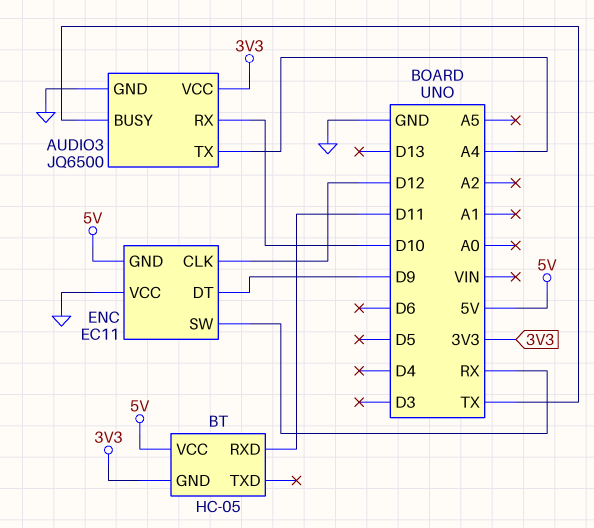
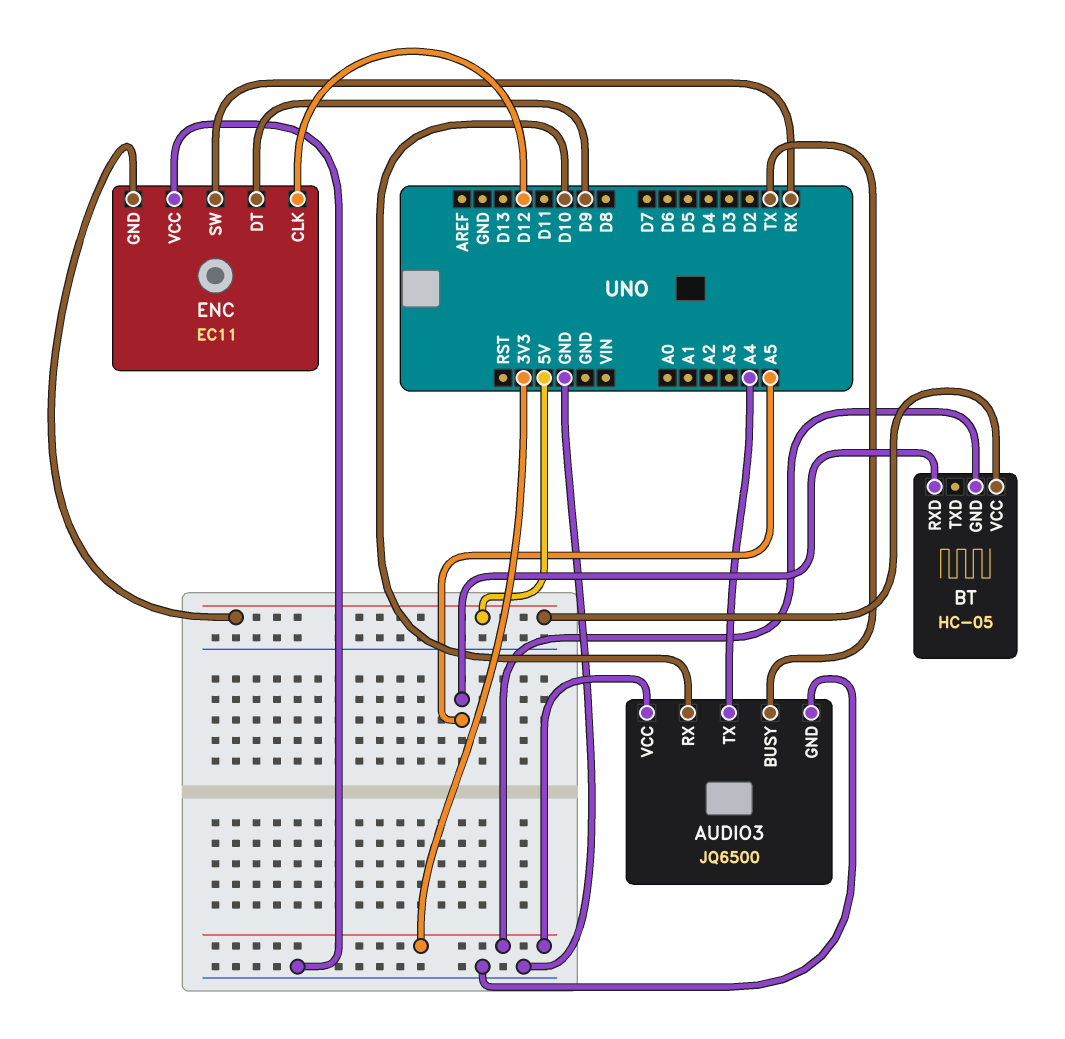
BT pin RXD: D11 -> A5

